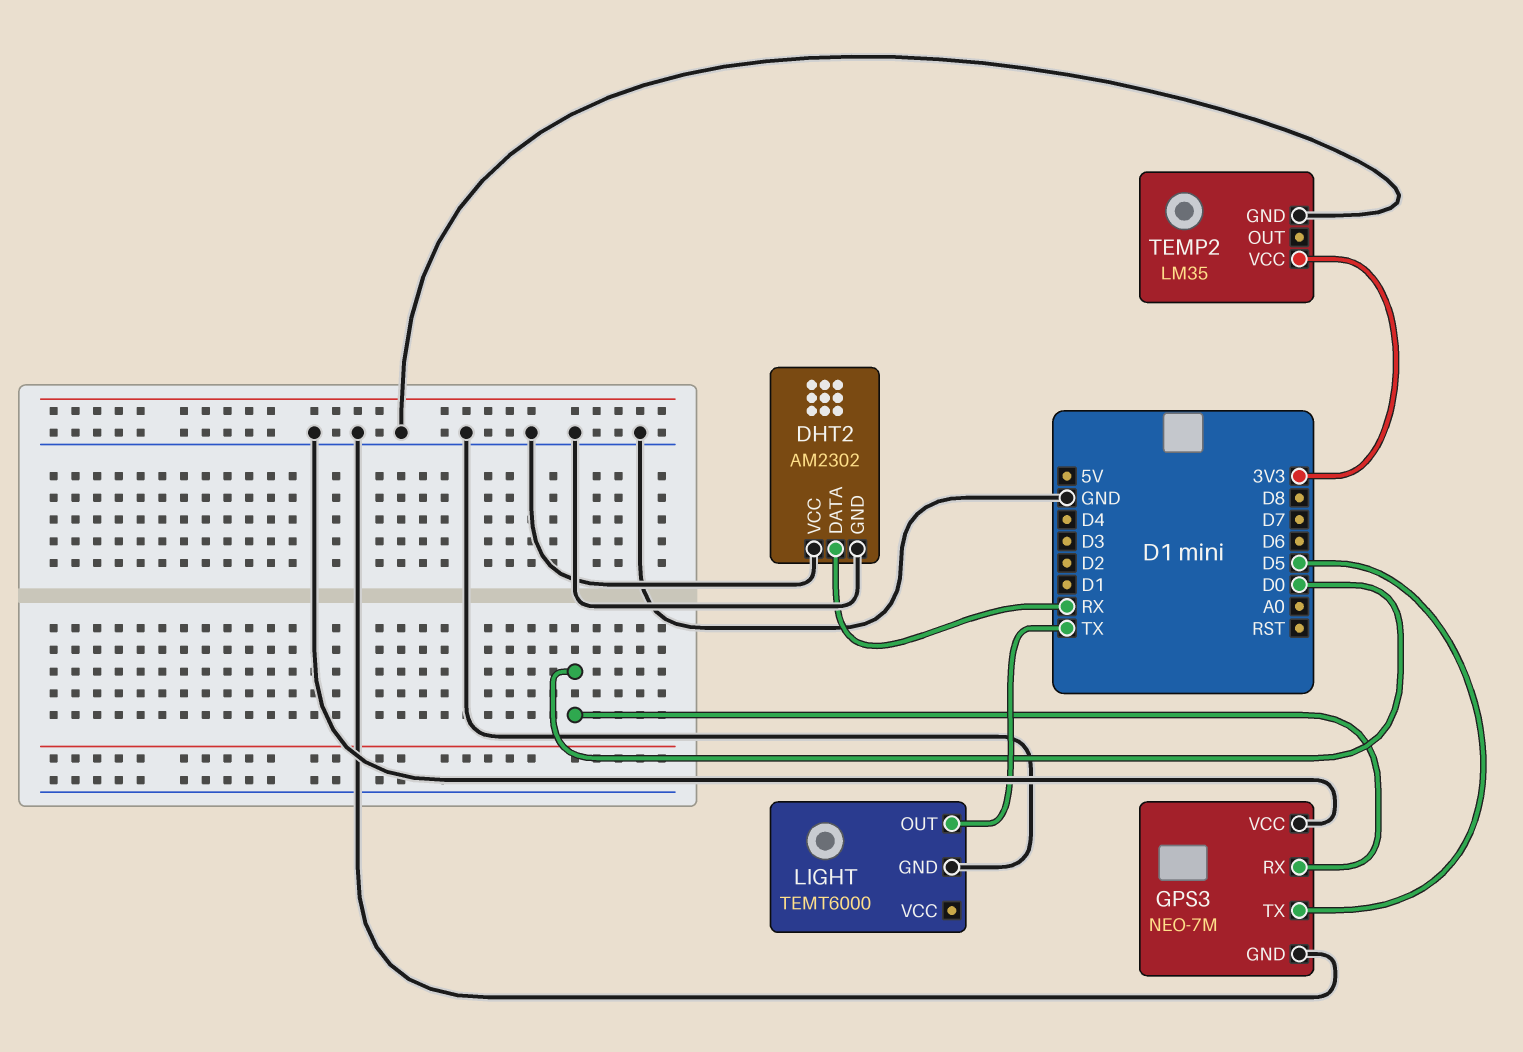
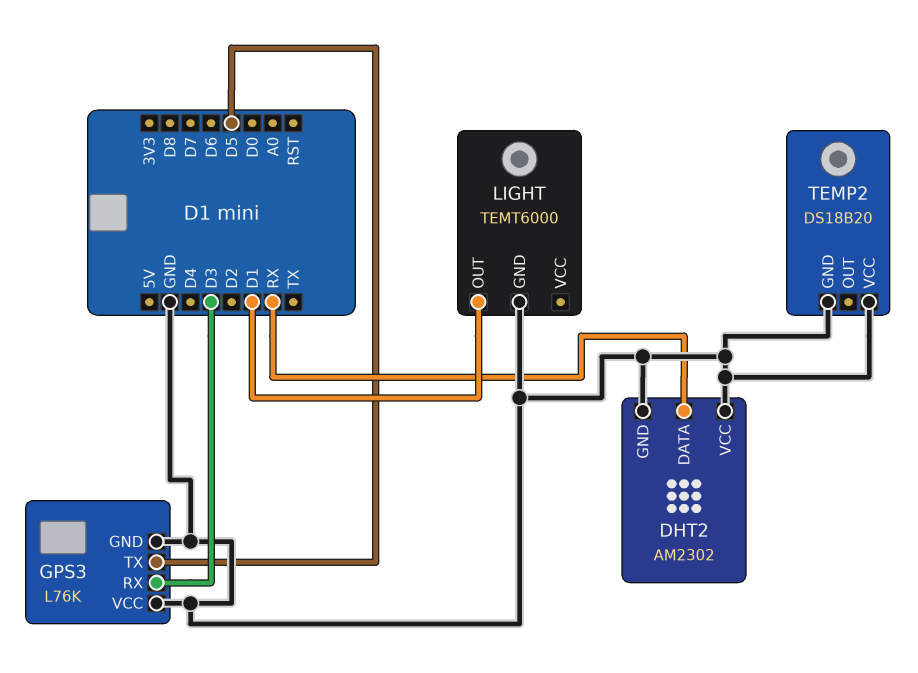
GPS3: NEO-7M -> L76K
GPS3 pin RX: D0 -> D3
LIGHT pin OUT: TX -> D1
TEMP2: LM35 -> DS18B20
TEMP2 pin VCC: 3V3 -> GND

